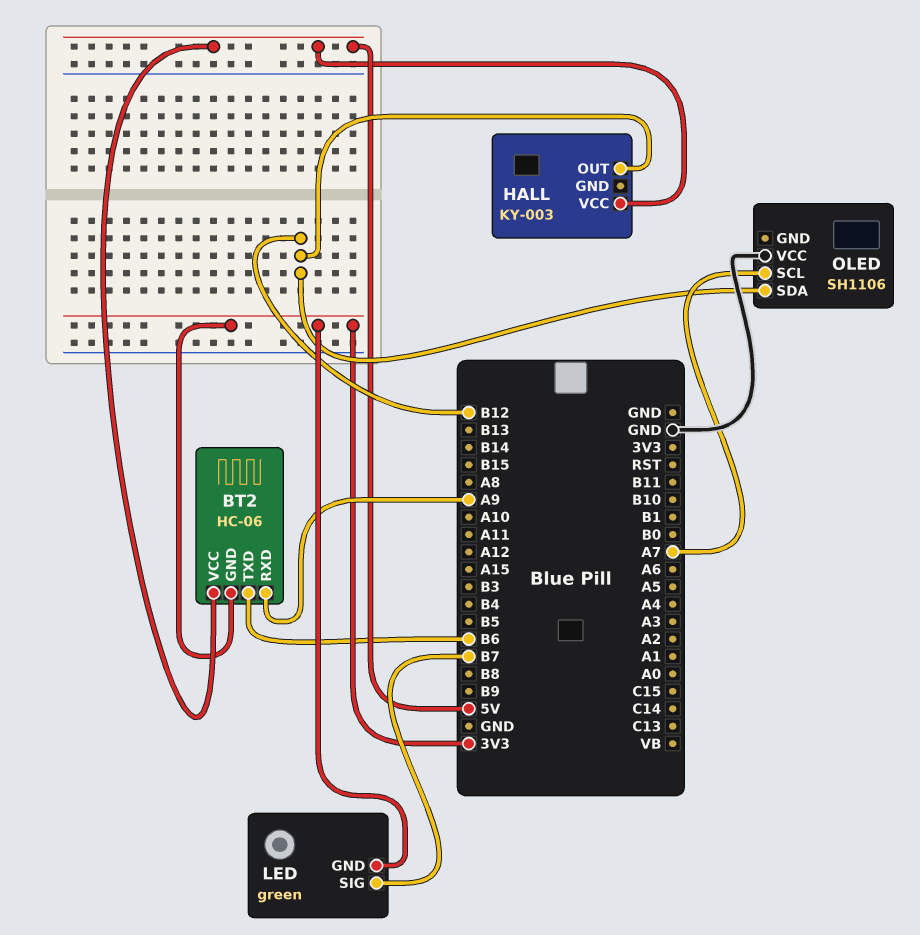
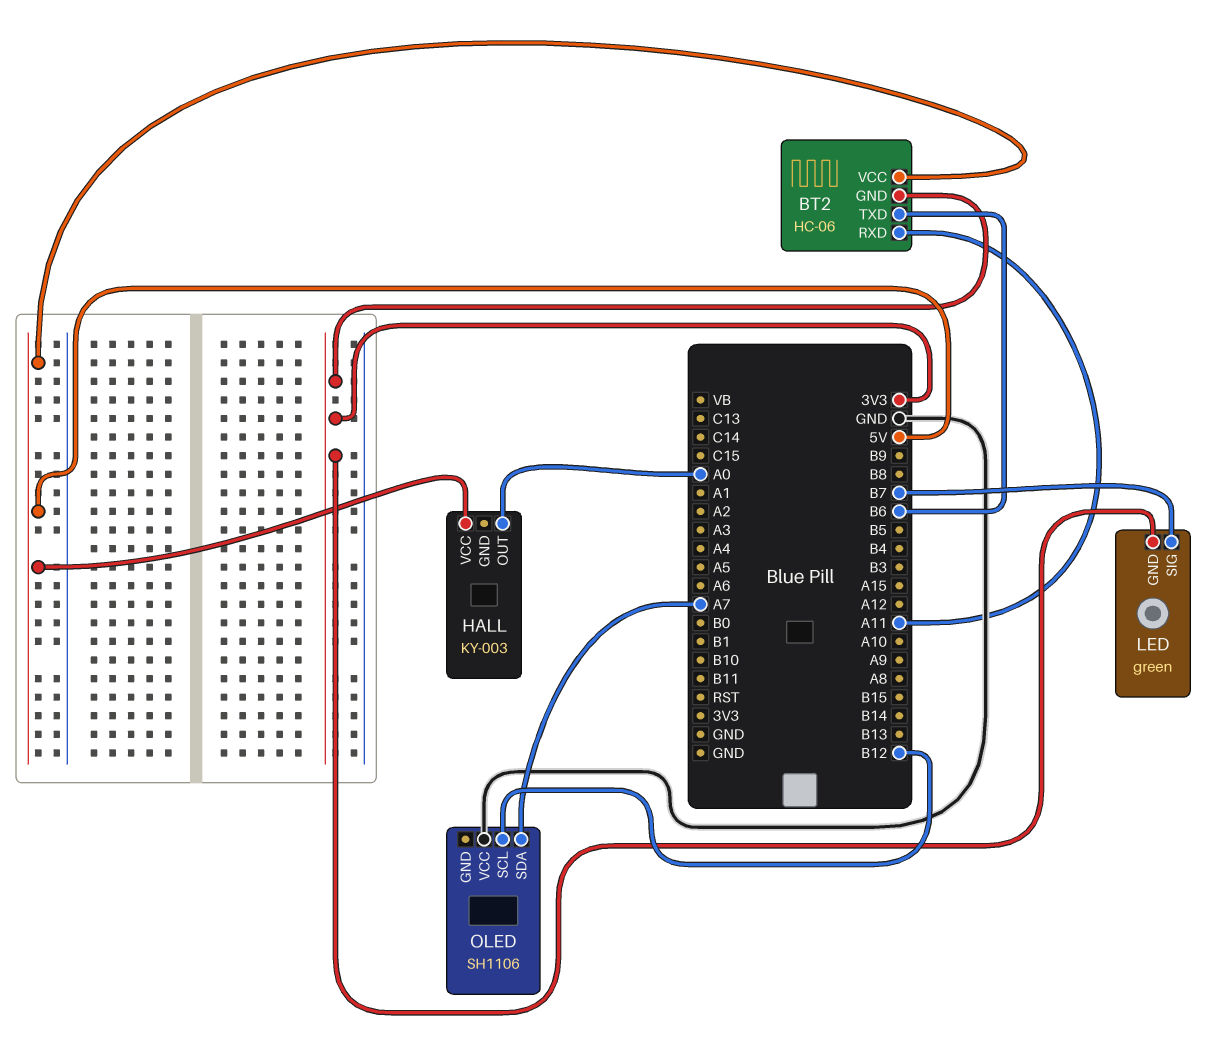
BT2 pin RXD: A9 -> A11
HALL pin OUT: B12 -> A0
OLED pin SCL: A7 -> B12
OLED pin SDA: B12 -> A7

